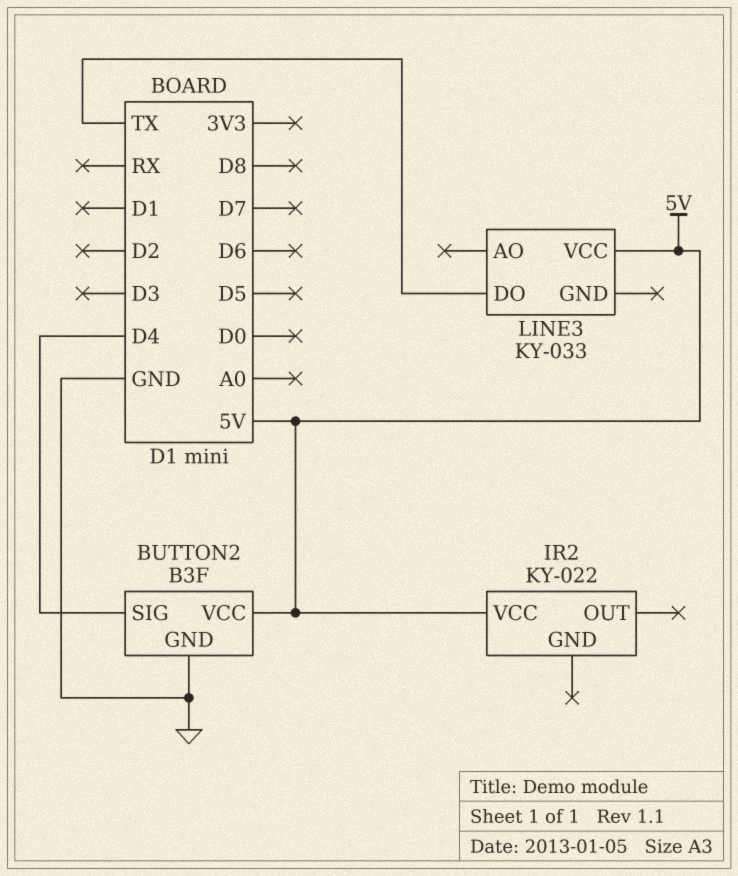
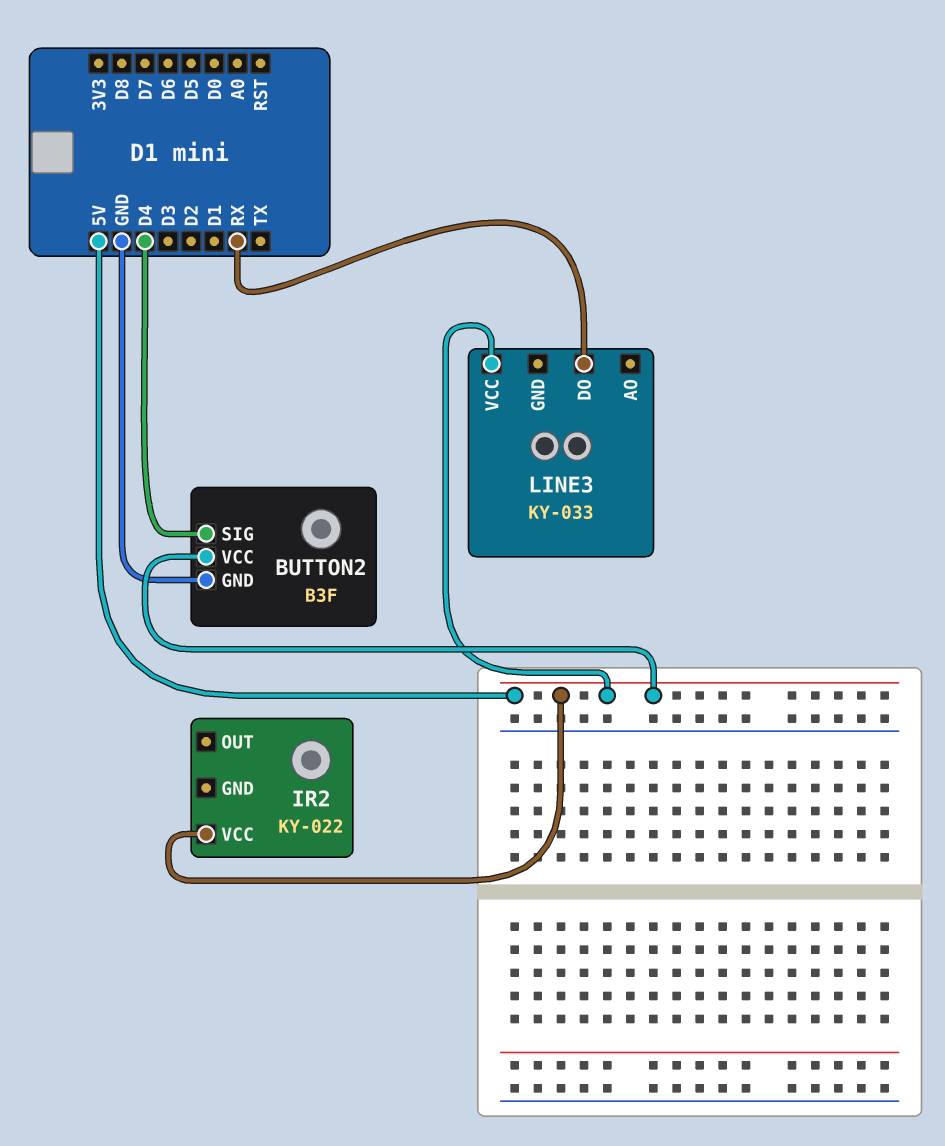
LINE3 pin DO: TX -> RX

